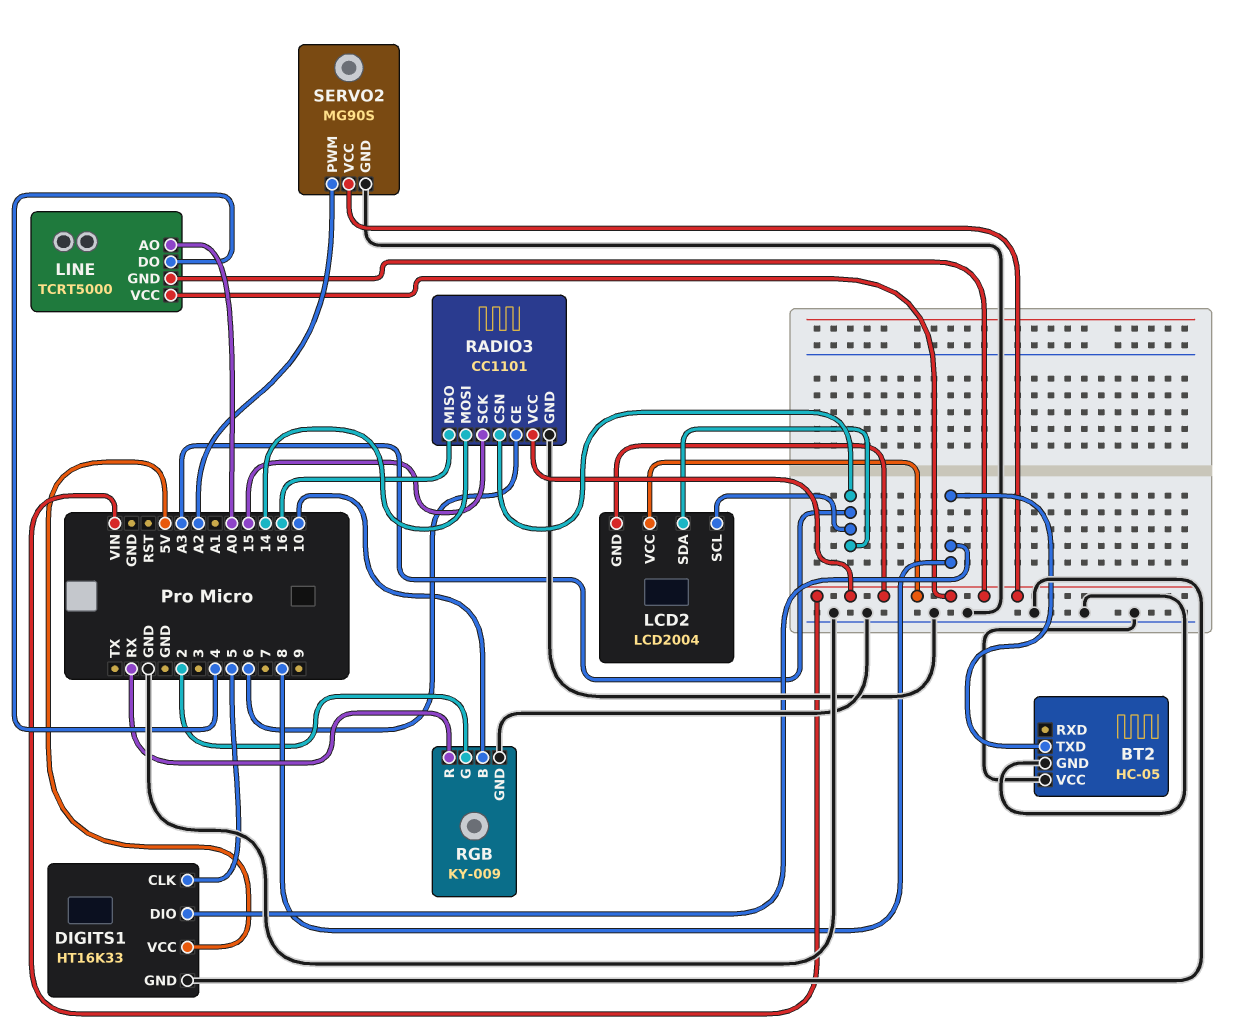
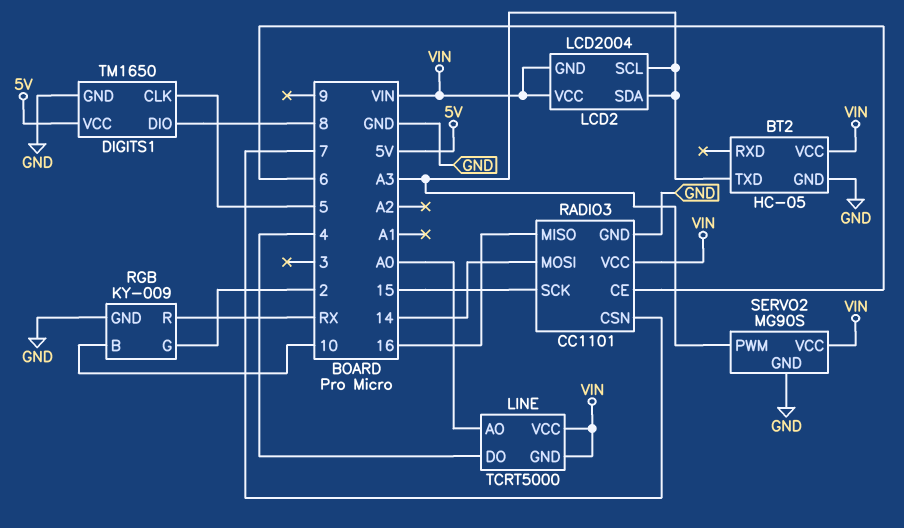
BT2 pin TXD: 8 -> A3
BT2 pin VCC: GND -> VIN
DIGITS1: HT16K33 -> TM1650
RADIO3 pin CSN: A3 -> 7
SERVO2 pin PWM: A2 -> A3

